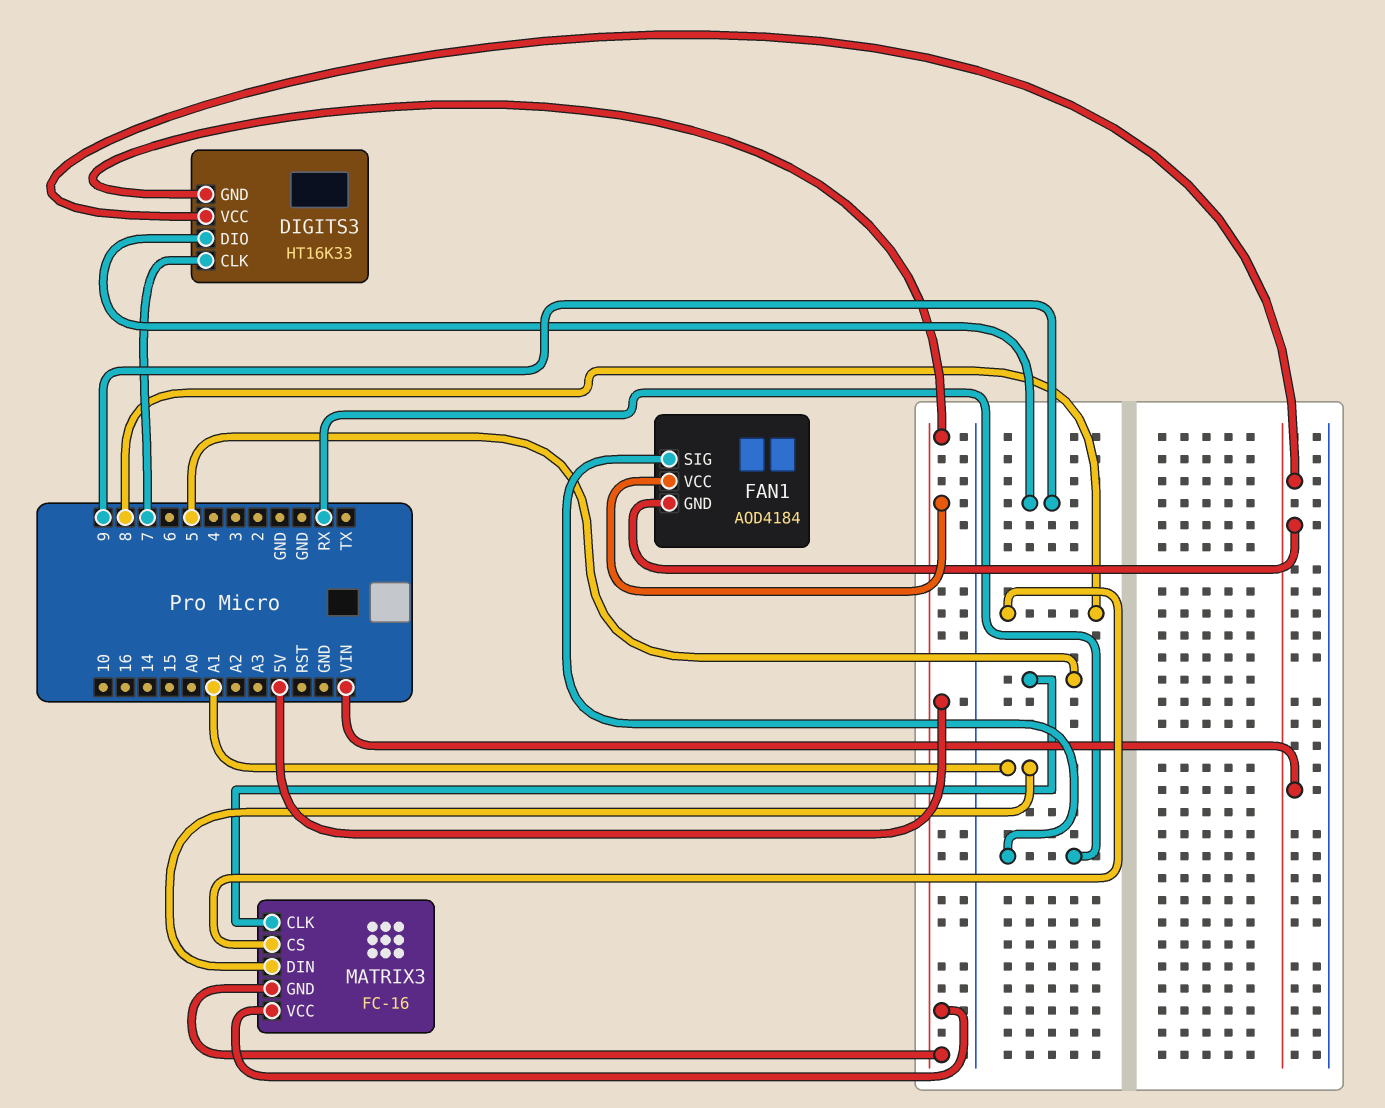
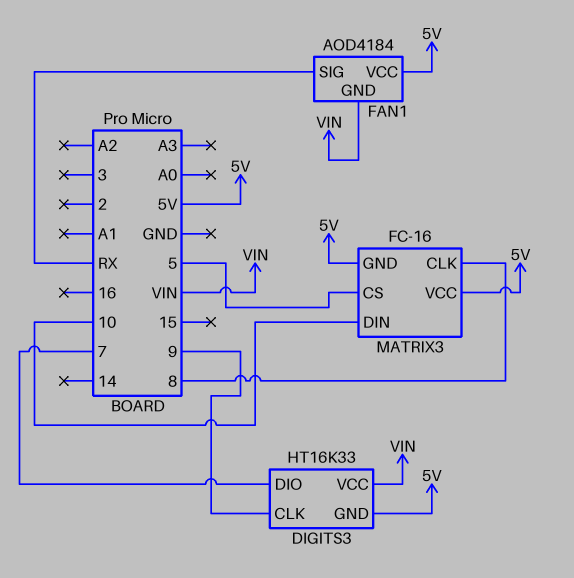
DIGITS3 pin CLK: 7 -> 9
DIGITS3 pin DIO: 9 -> 7
MATRIX3 pin CLK: 5 -> 8
MATRIX3 pin CS: 8 -> 5
MATRIX3 pin DIN: A1 -> 10

